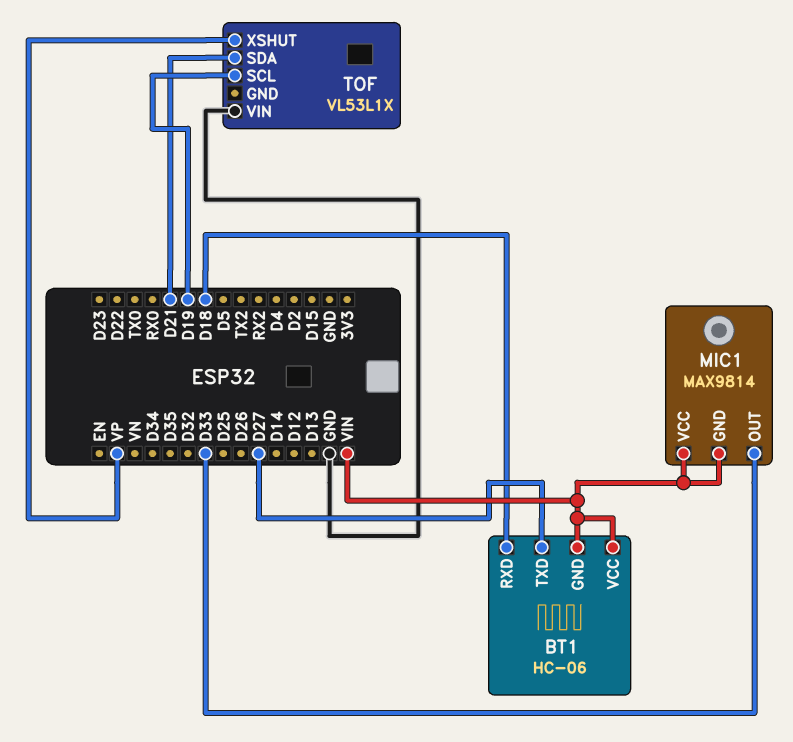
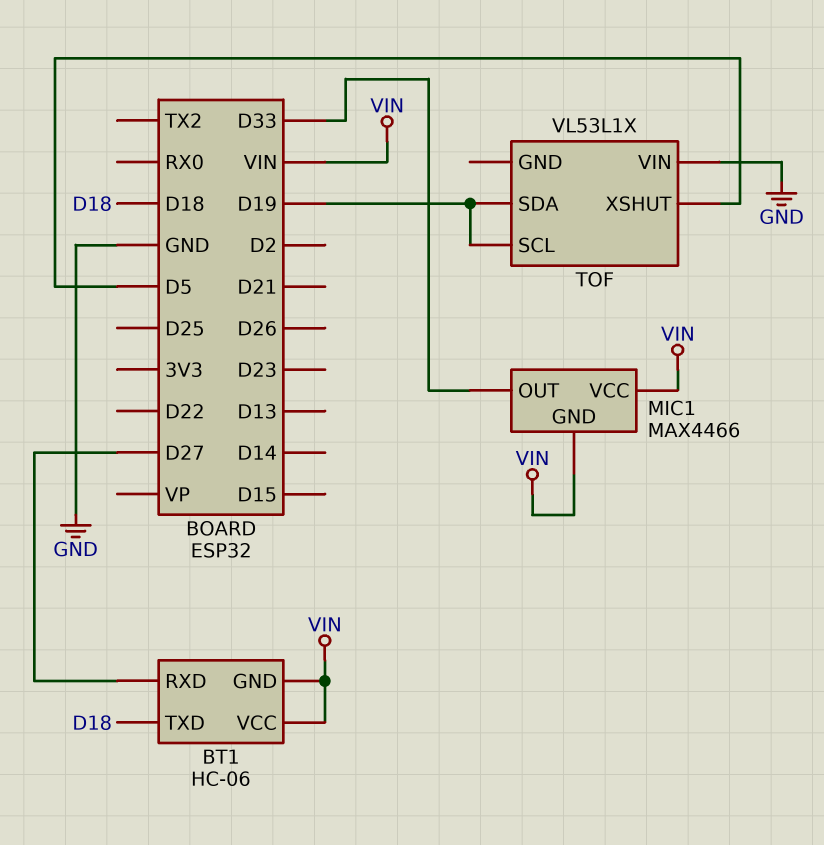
BT1 pin RXD: D18 -> D27
BT1 pin TXD: D27 -> D18
MIC1: MAX9814 -> MAX4466
TOF pin SDA: D21 -> D19
TOF pin XSHUT: VP -> D5

